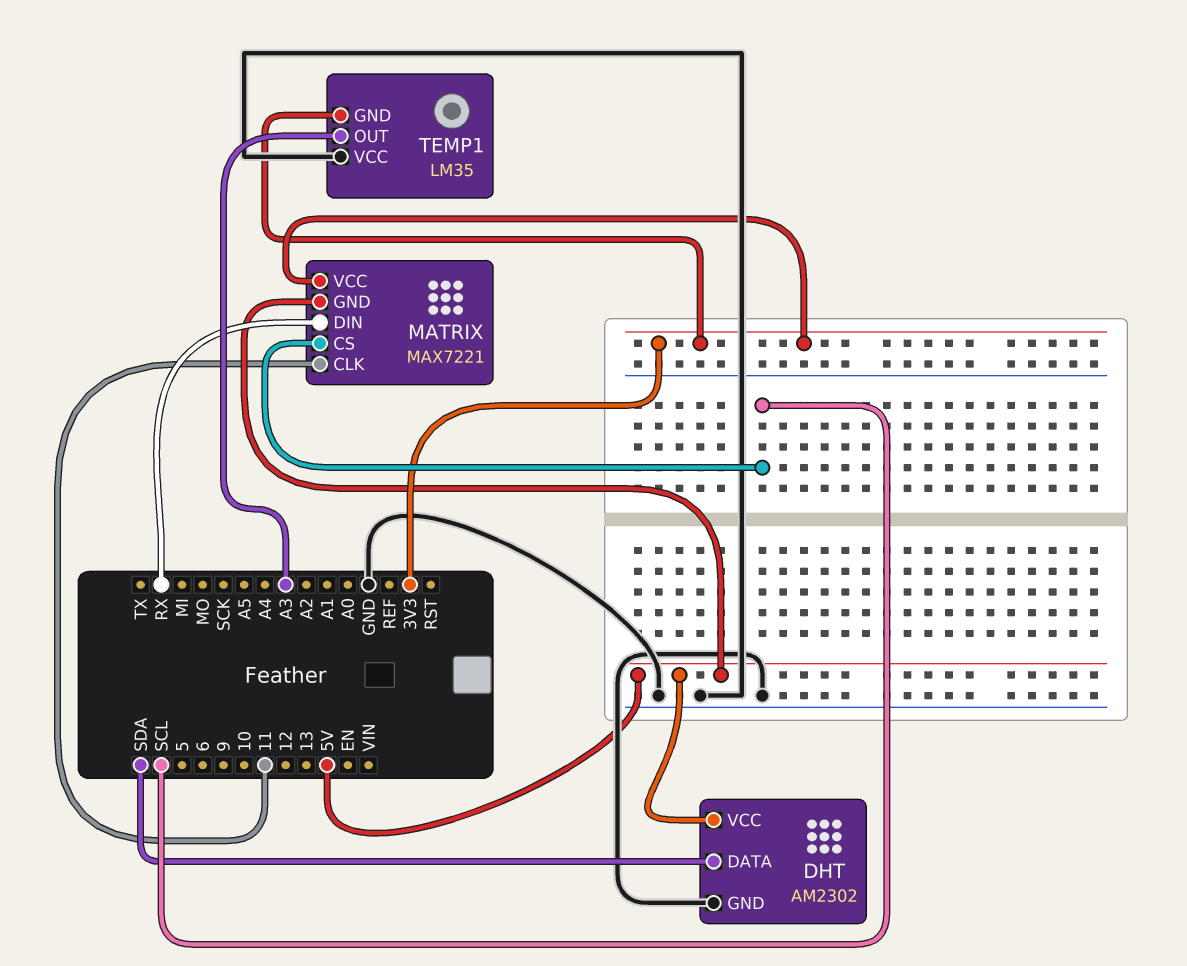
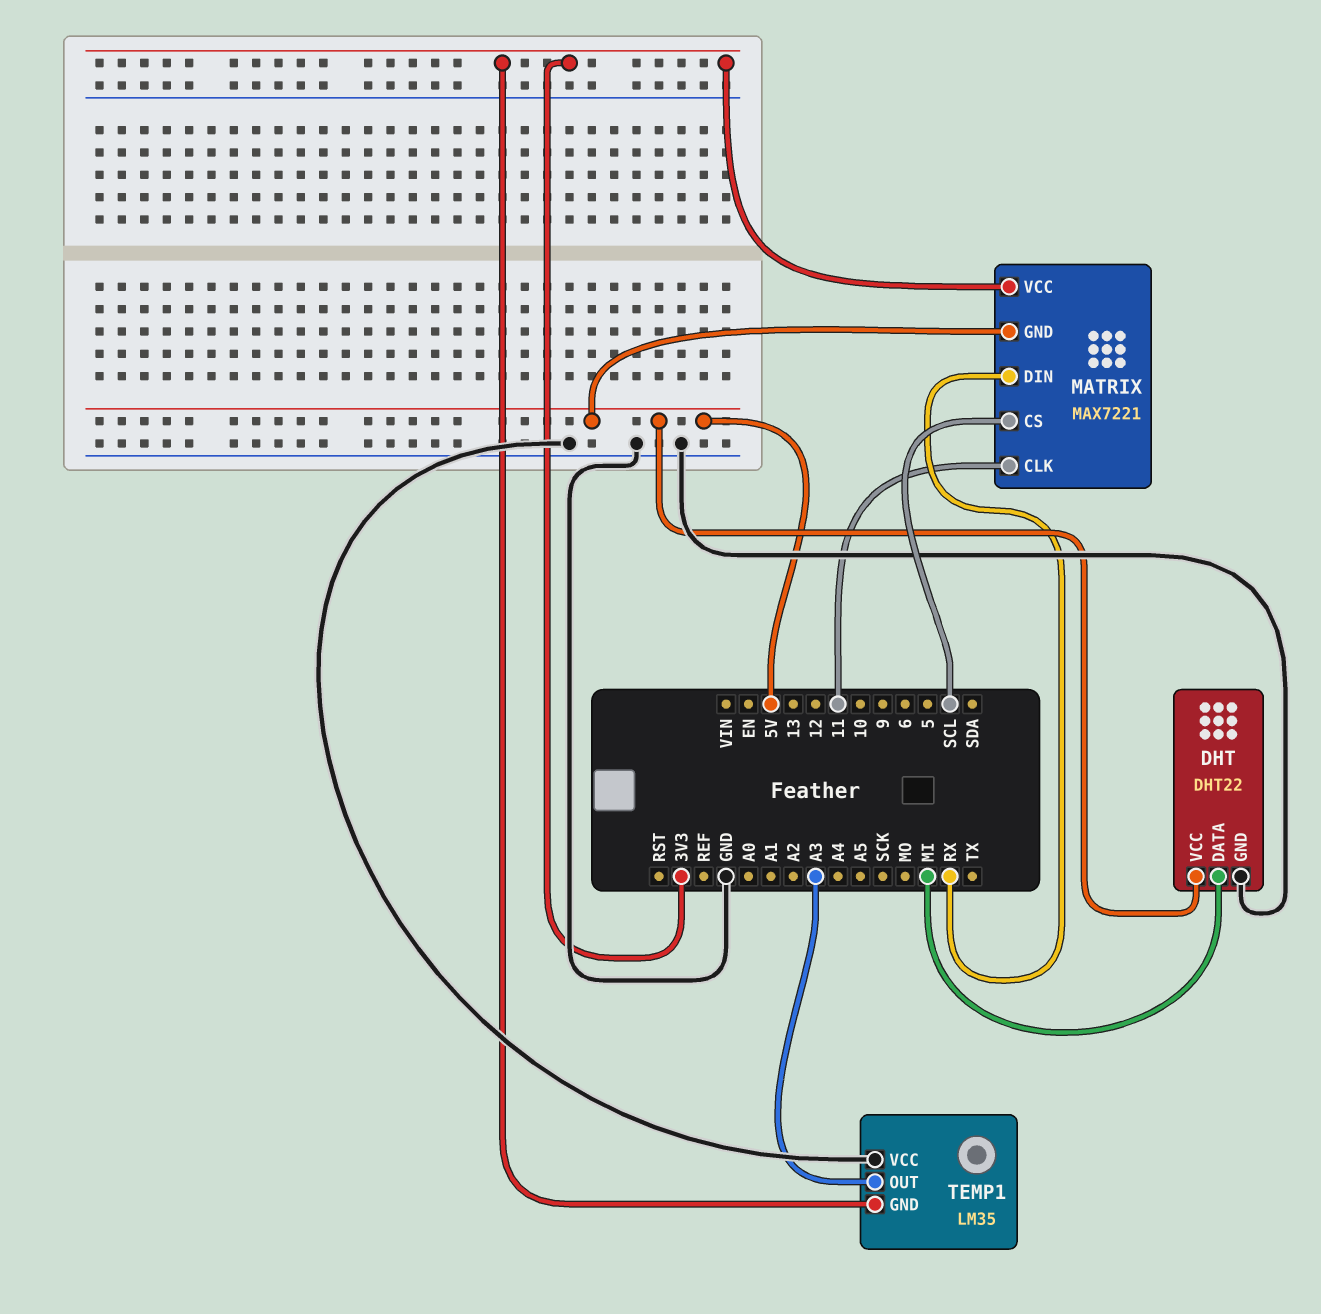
DHT: AM2302 -> DHT22
DHT pin DATA: SDA -> MI

